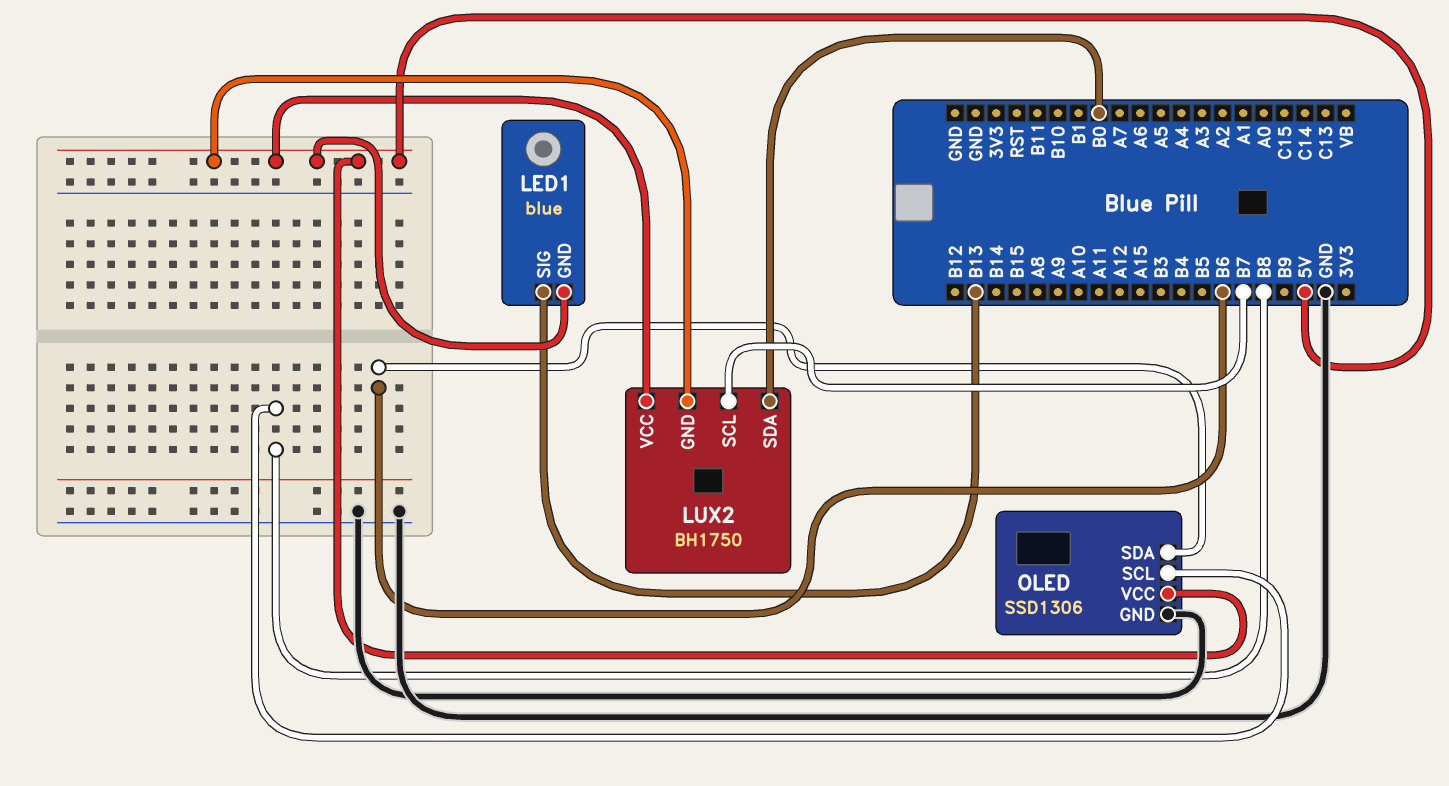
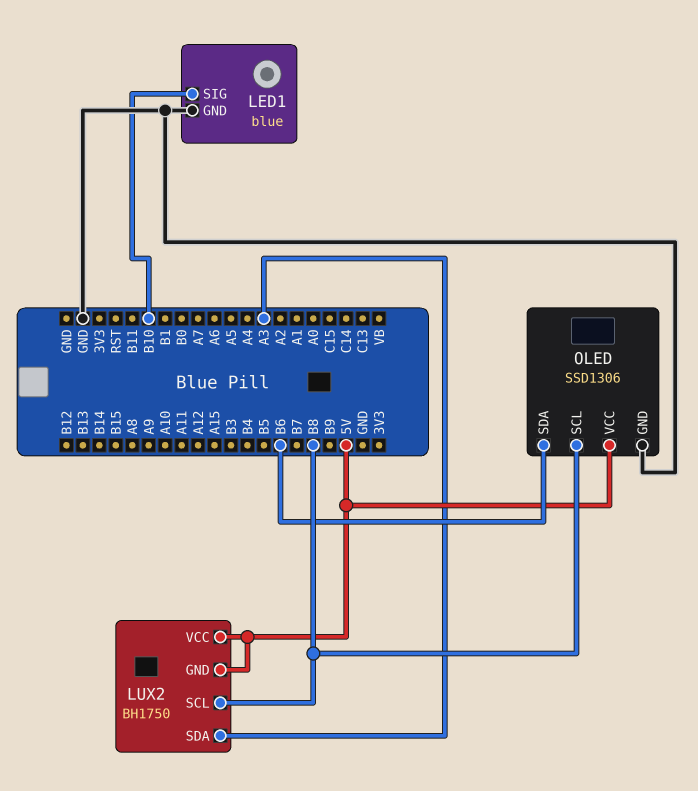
LED1 pin GND: 5V -> GND
LED1 pin SIG: B13 -> B10
LUX2 pin SCL: B7 -> B8
LUX2 pin SDA: B0 -> A3

